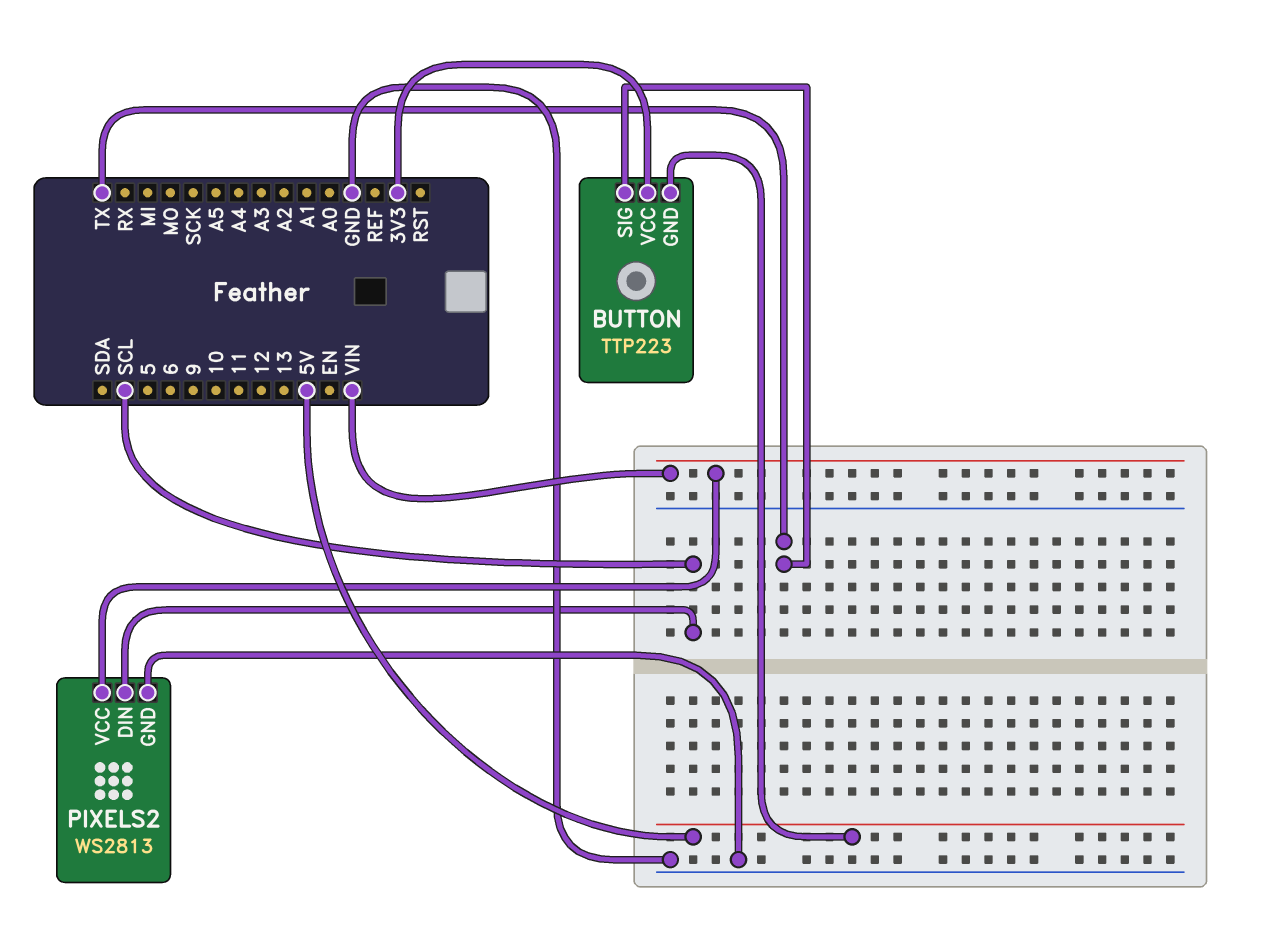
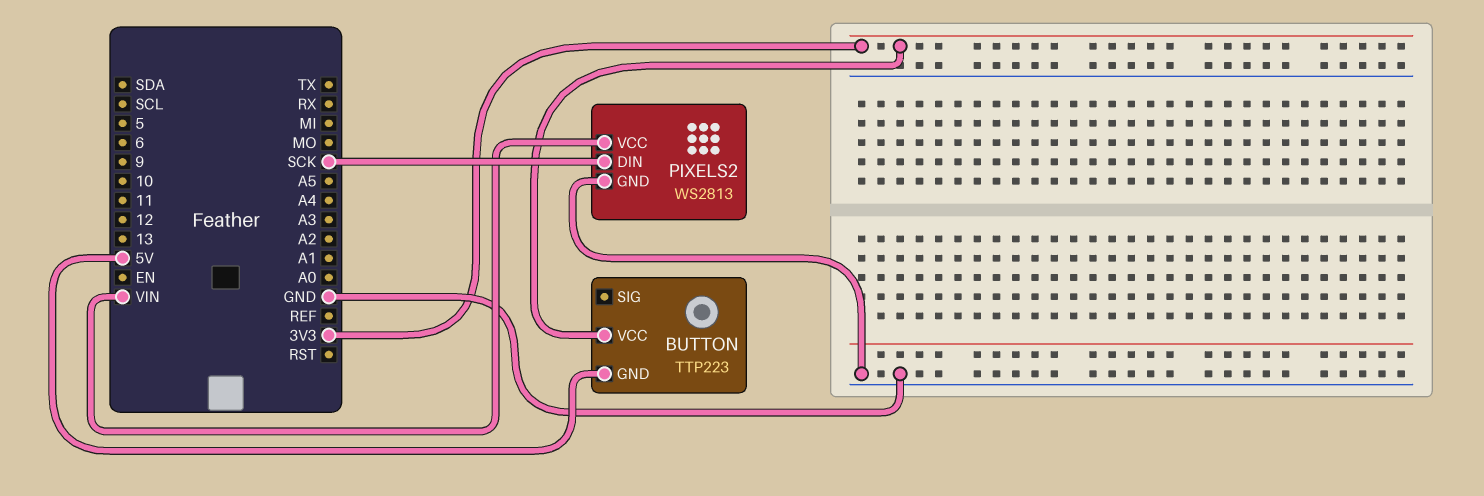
BUTTON pin SIG: TX -> none
PIXELS2 pin DIN: SCL -> SCK

